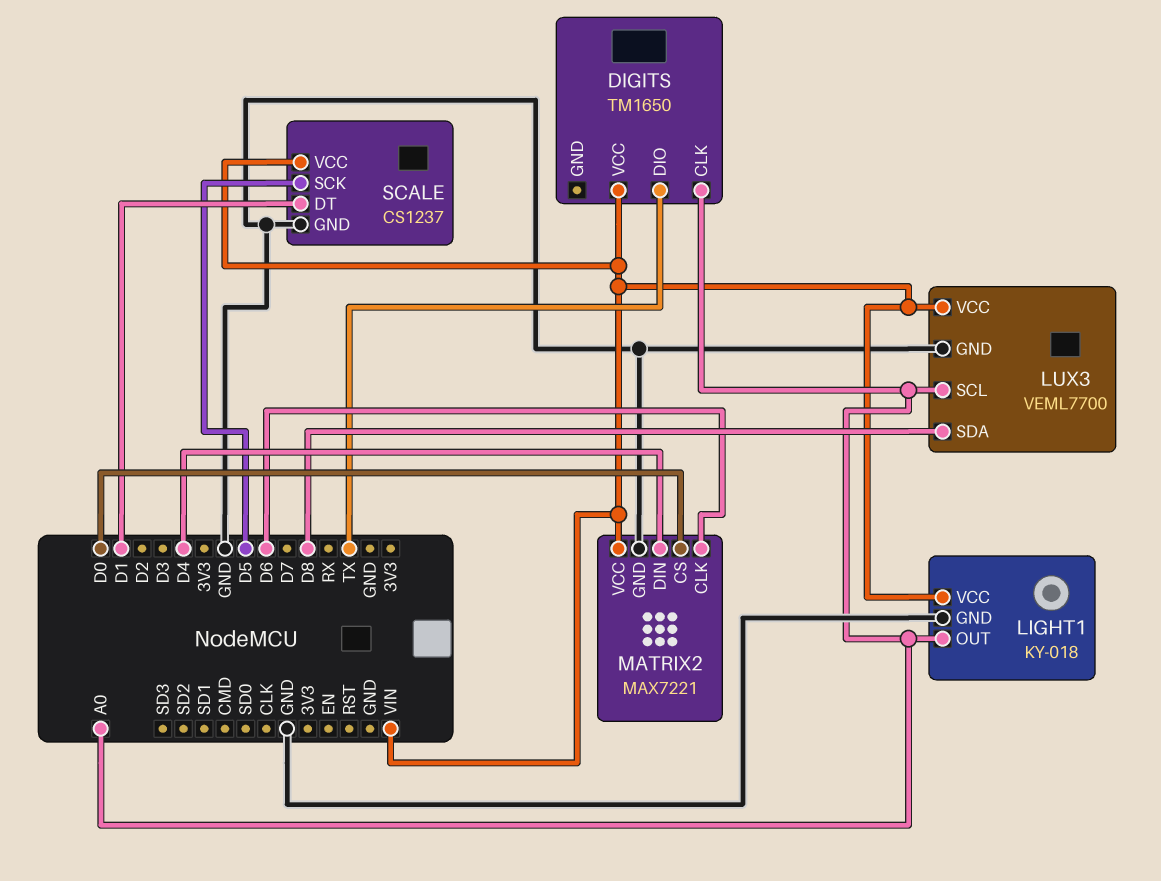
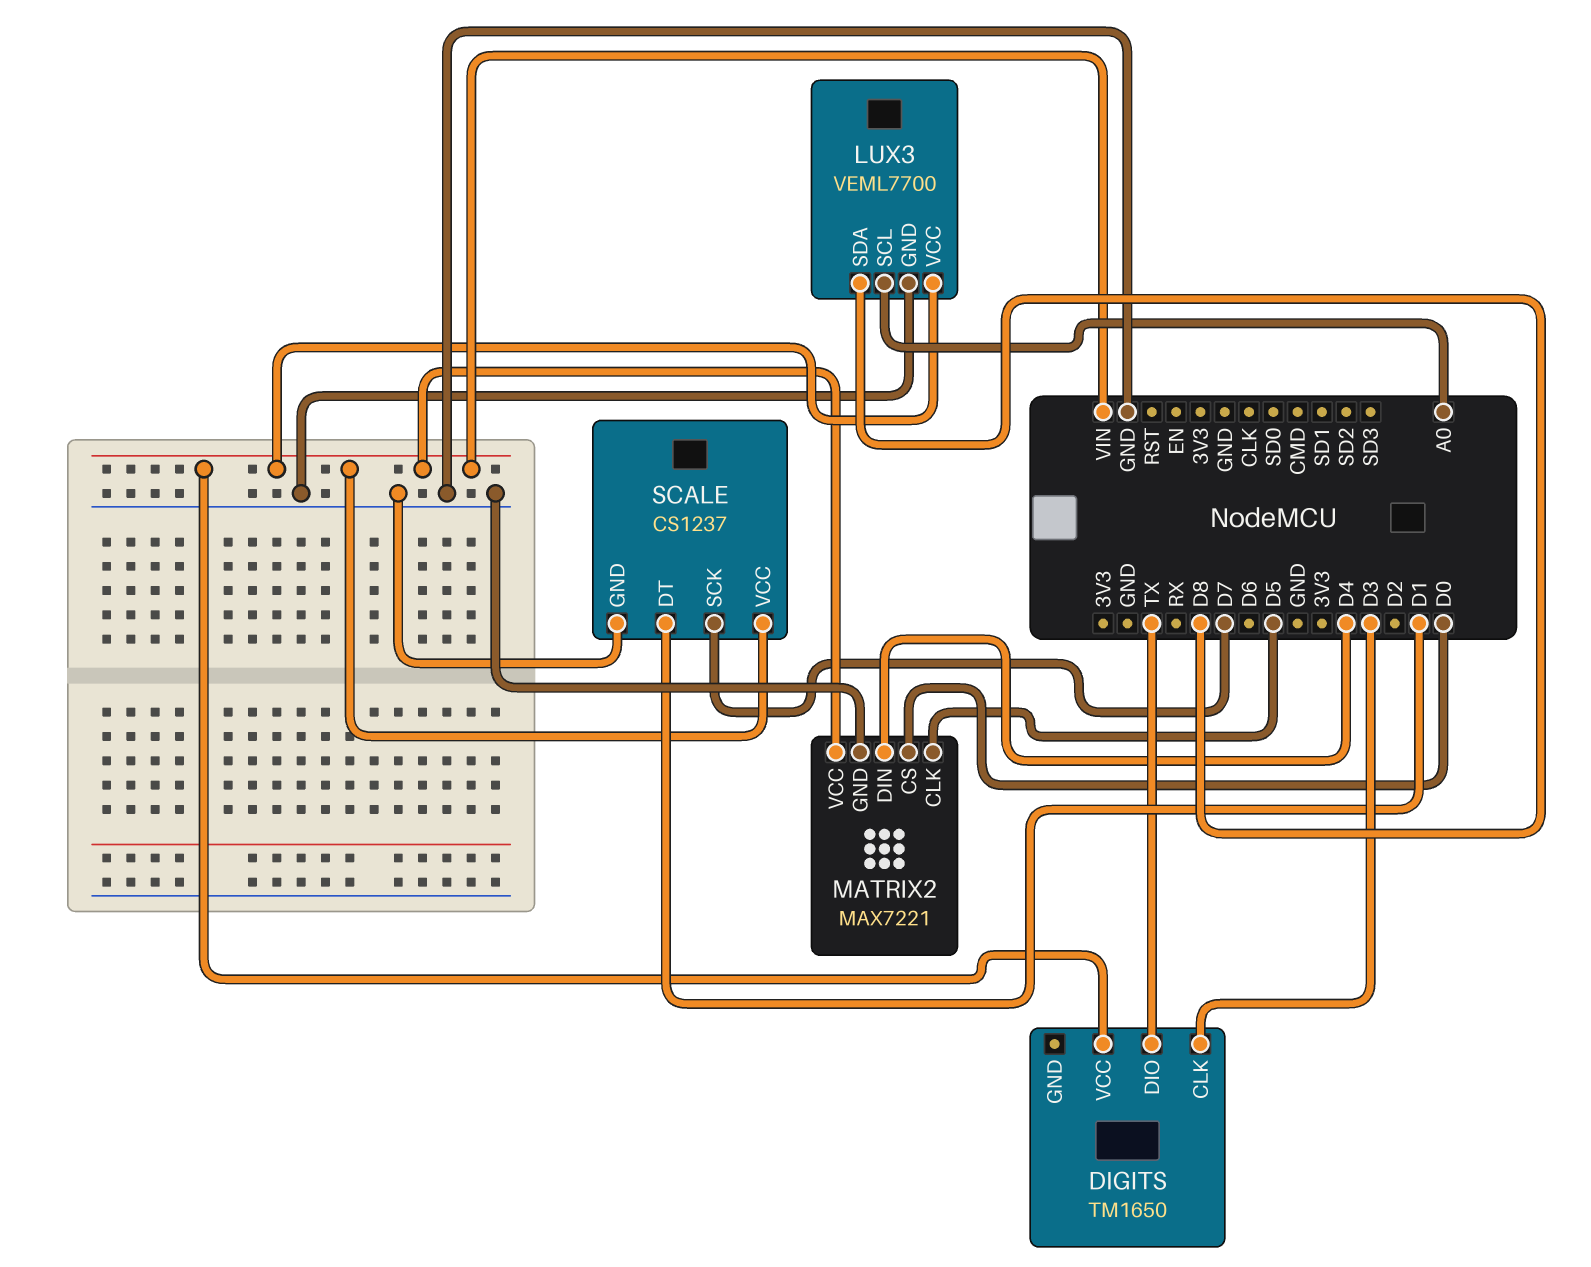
DIGITS pin CLK: A0 -> D3
LIGHT1: KY-018 -> none
LIGHT1 pin GND: GND -> none
LIGHT1 pin OUT: A0 -> none
LIGHT1 pin VCC: VIN -> none
MATRIX2 pin CLK: D6 -> D5
SCALE pin SCK: D5 -> D7

